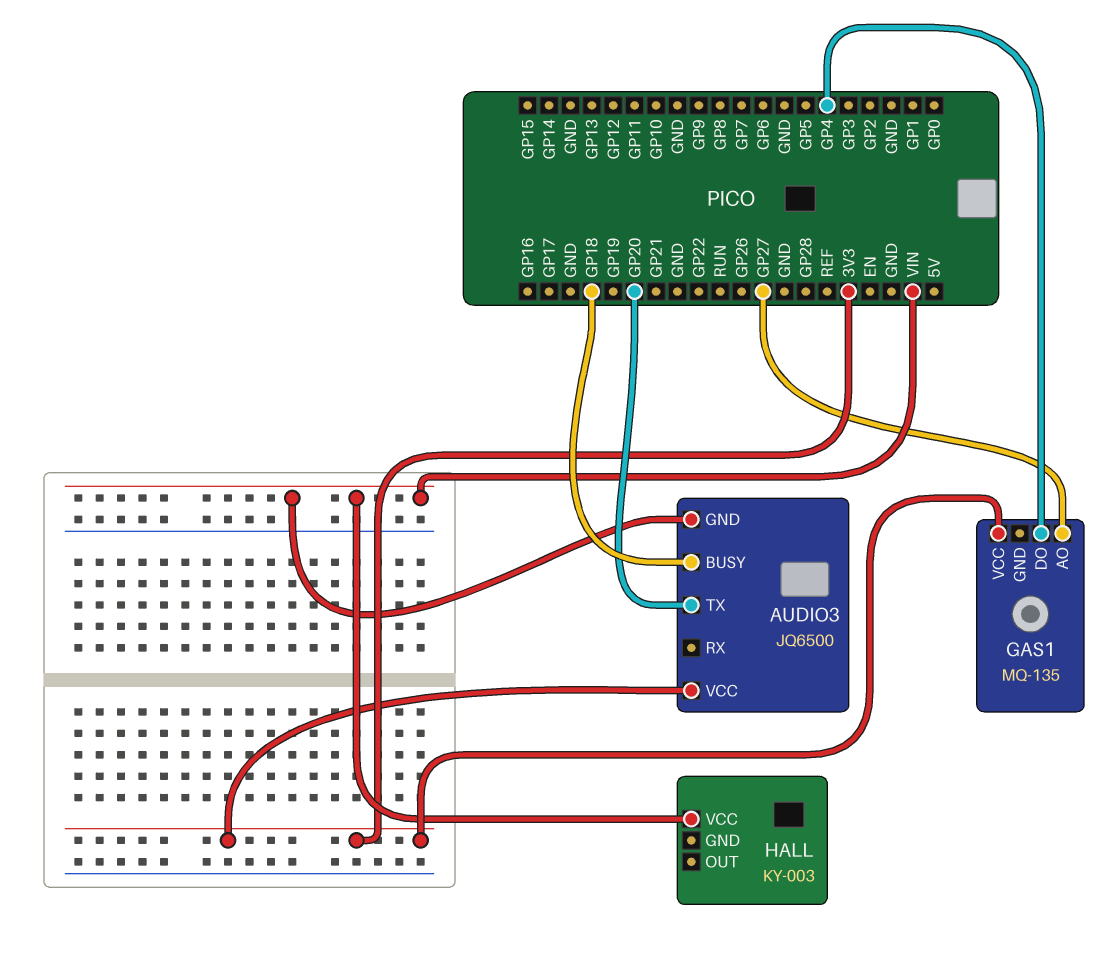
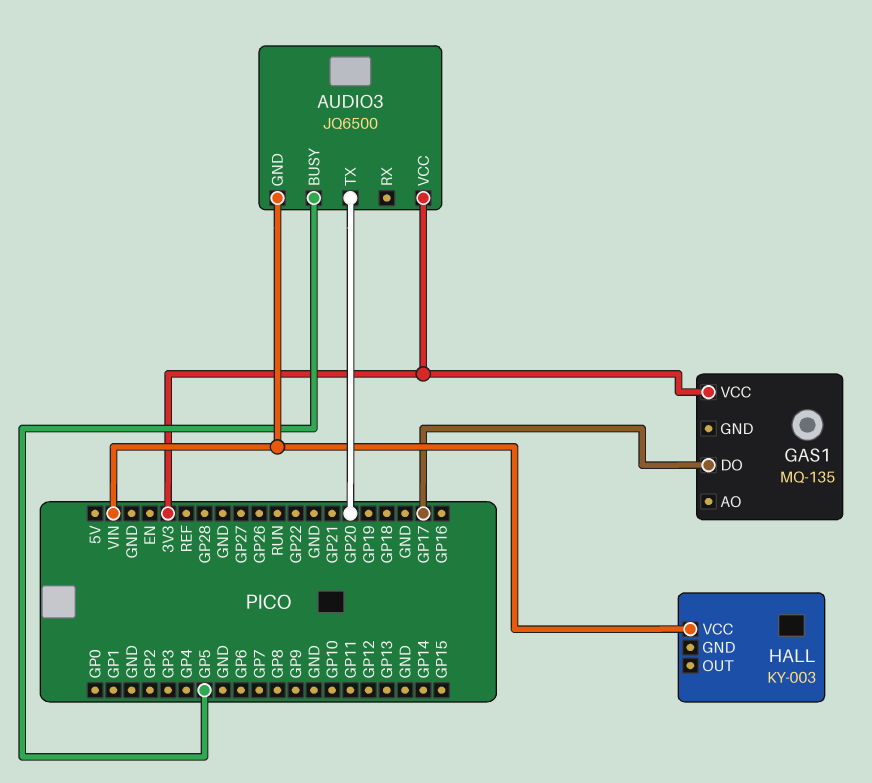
AUDIO3 pin BUSY: GP18 -> GP5
GAS1 pin AO: GP27 -> none
GAS1 pin DO: GP4 -> GP17

